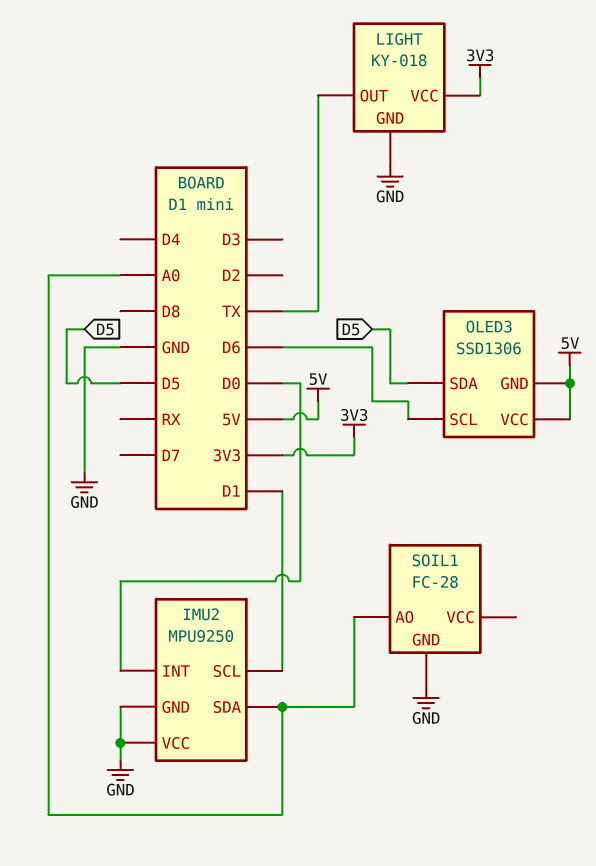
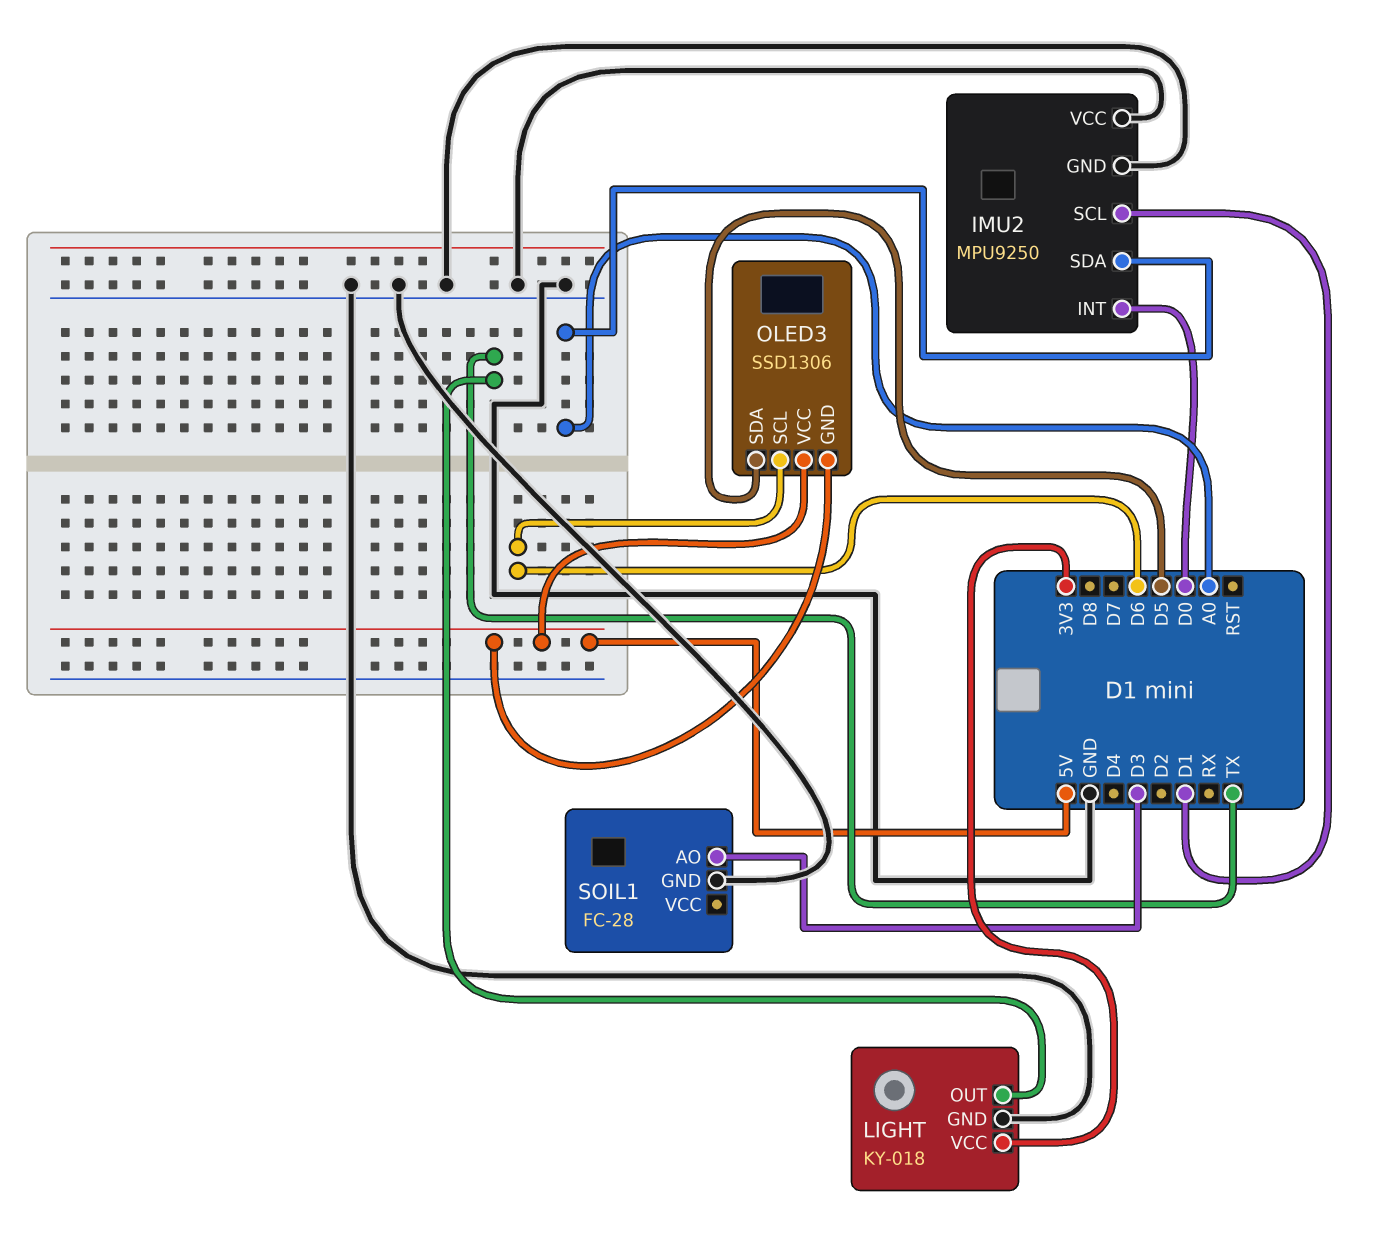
SOIL1 pin AO: A0 -> D3

